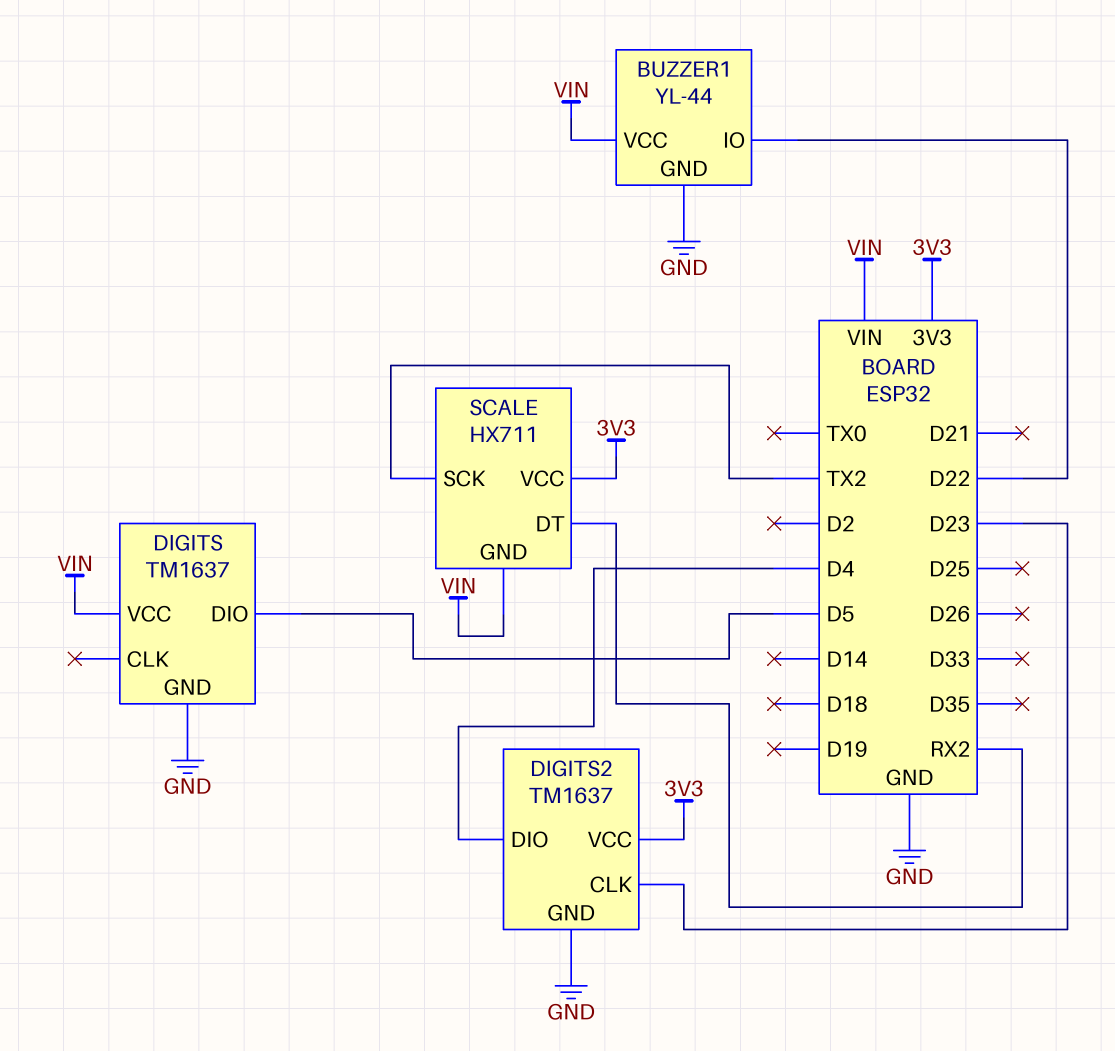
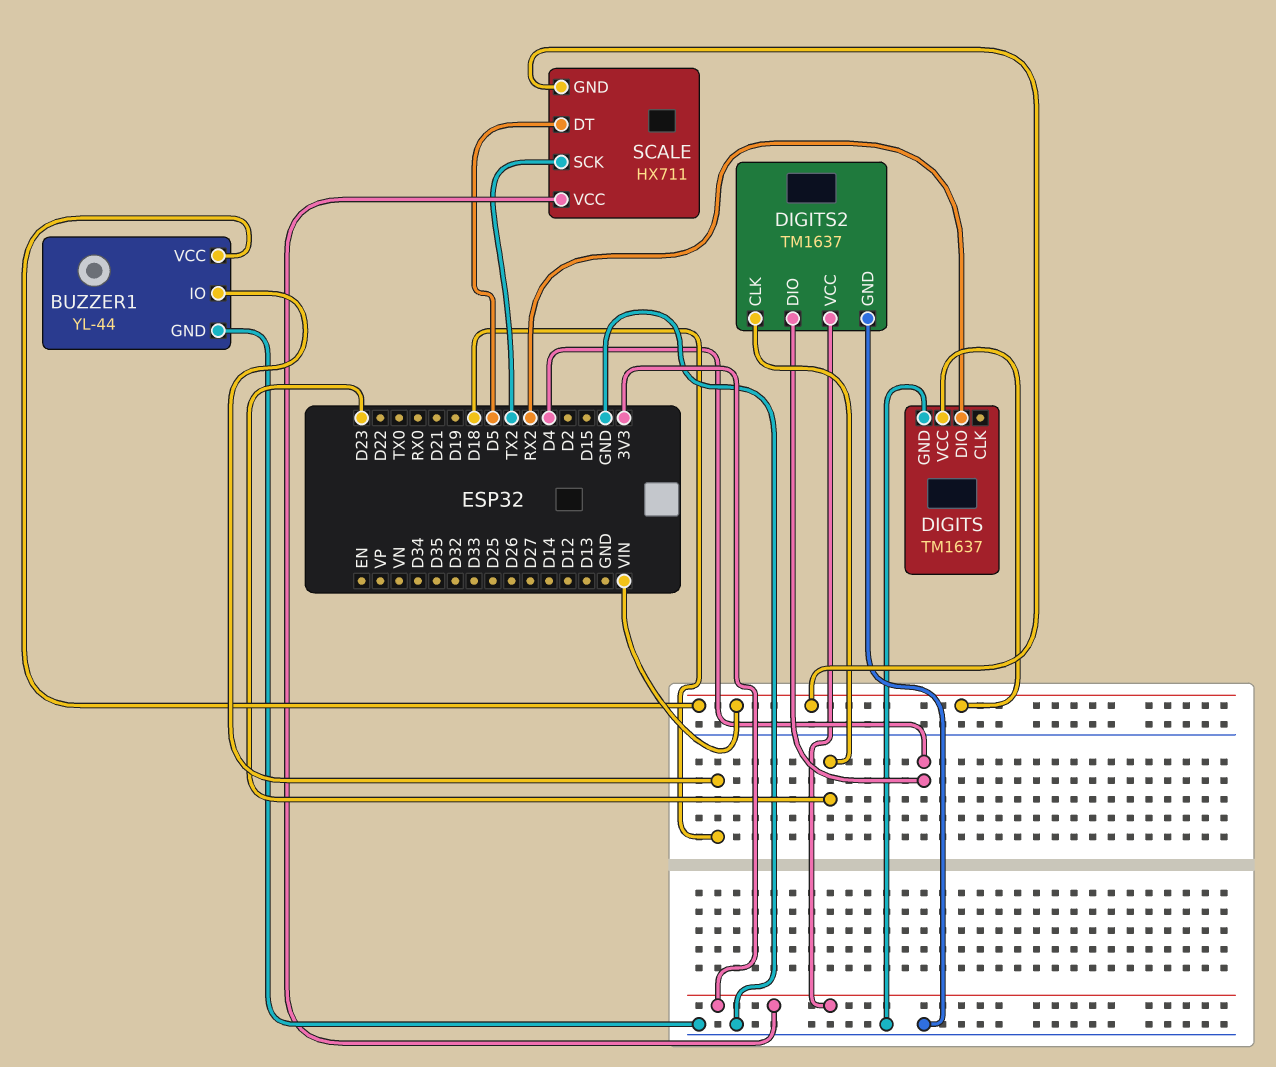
BUZZER1 pin IO: D22 -> D18
DIGITS pin DIO: D5 -> RX2
SCALE pin DT: RX2 -> D5

